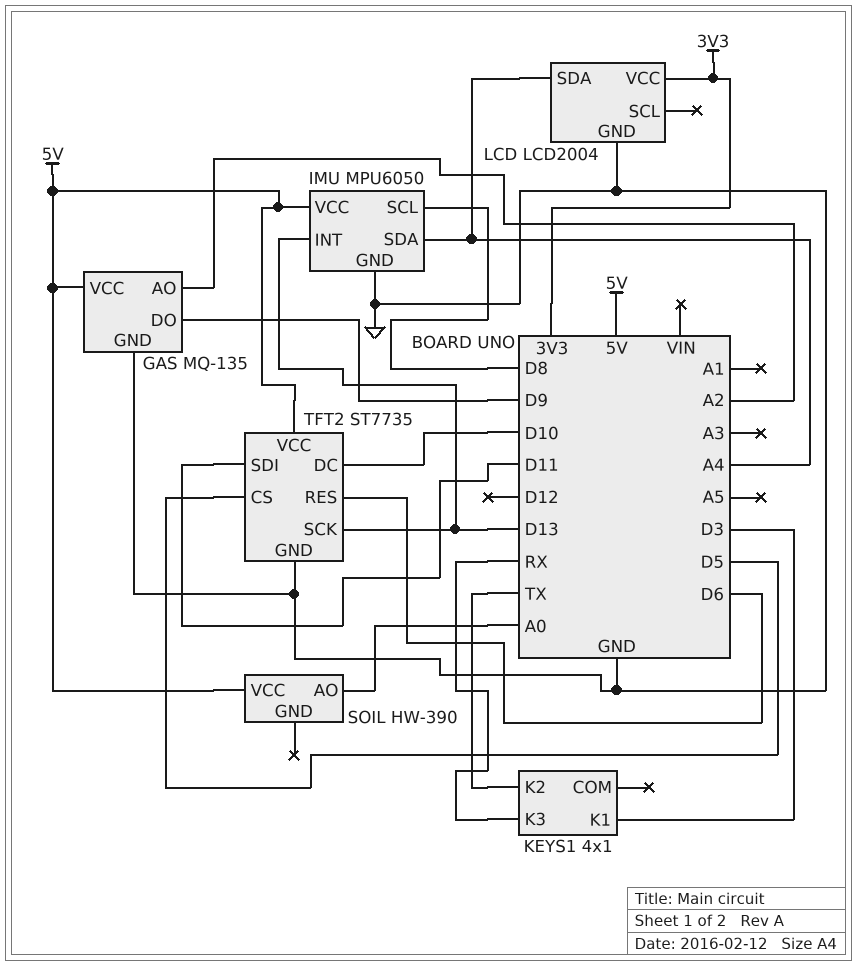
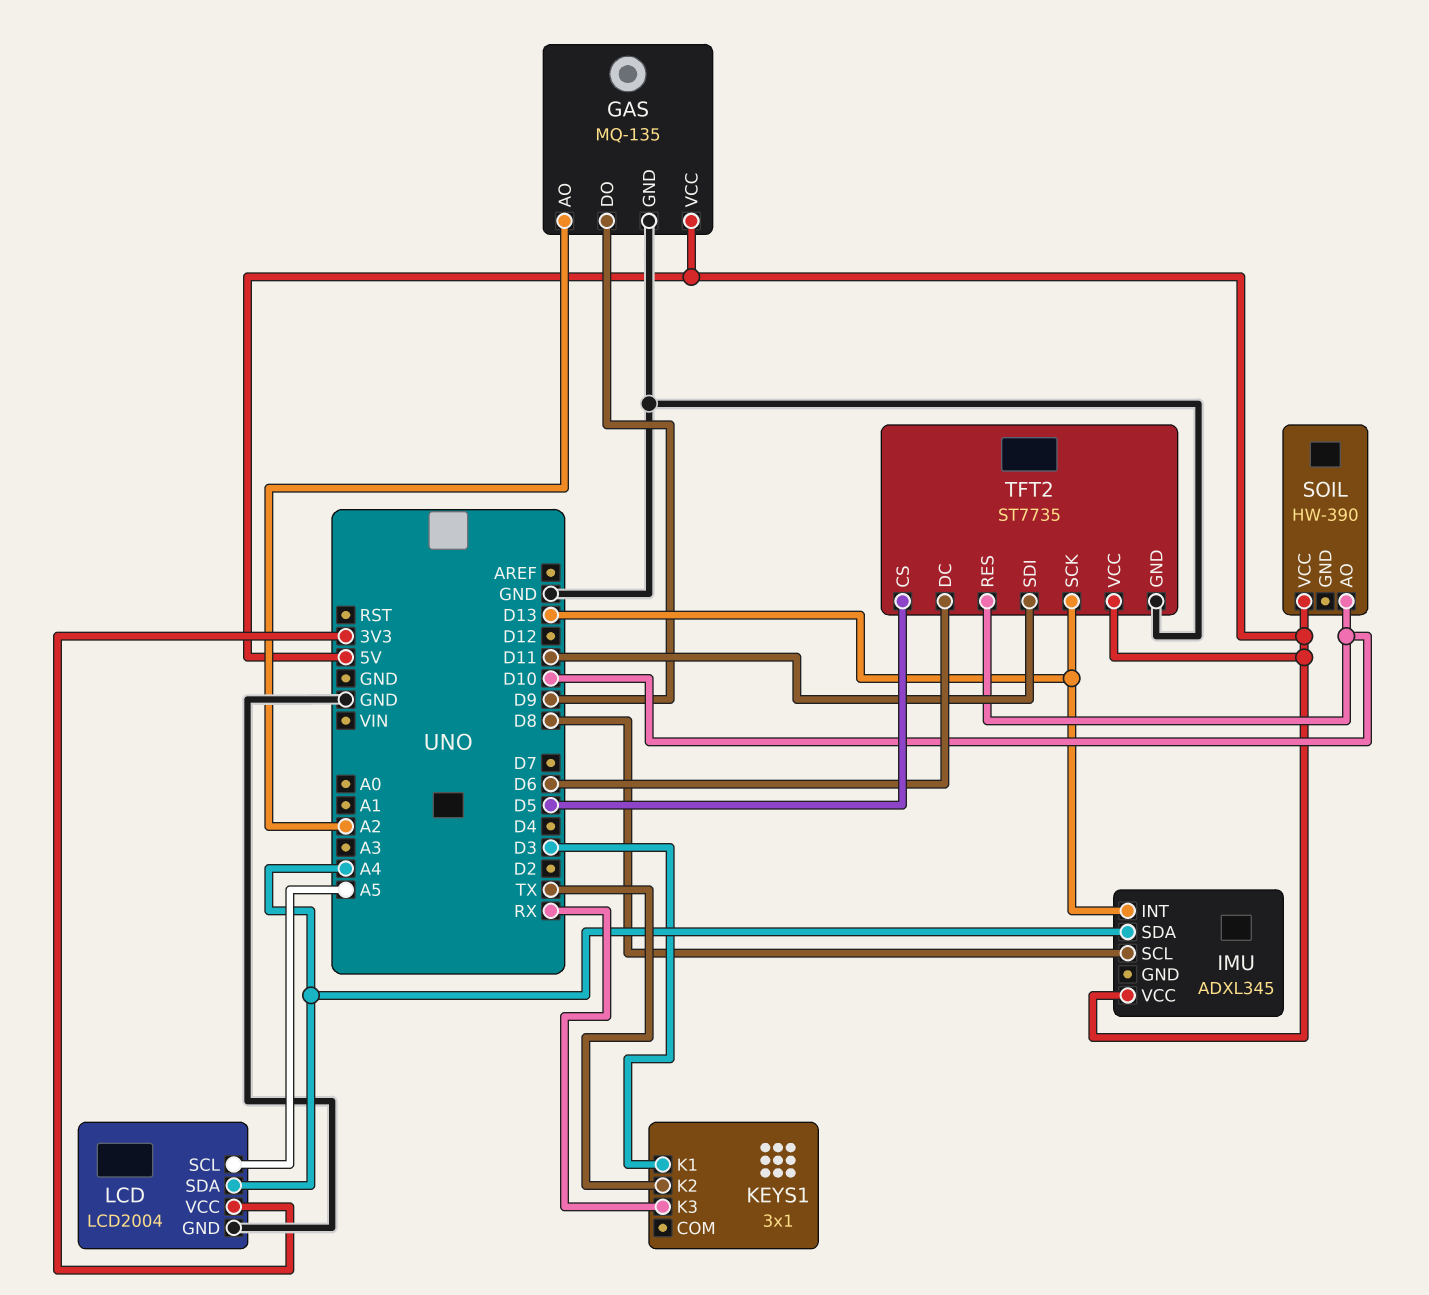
IMU: MPU6050 -> ADXL345
IMU pin GND: GND -> none
KEYS1: 4x1 -> 3x1
LCD pin SCL: none -> A5
SOIL pin AO: A0 -> D10
TFT2 pin DC: D10 -> D6
TFT2 pin RES: D6 -> D10

